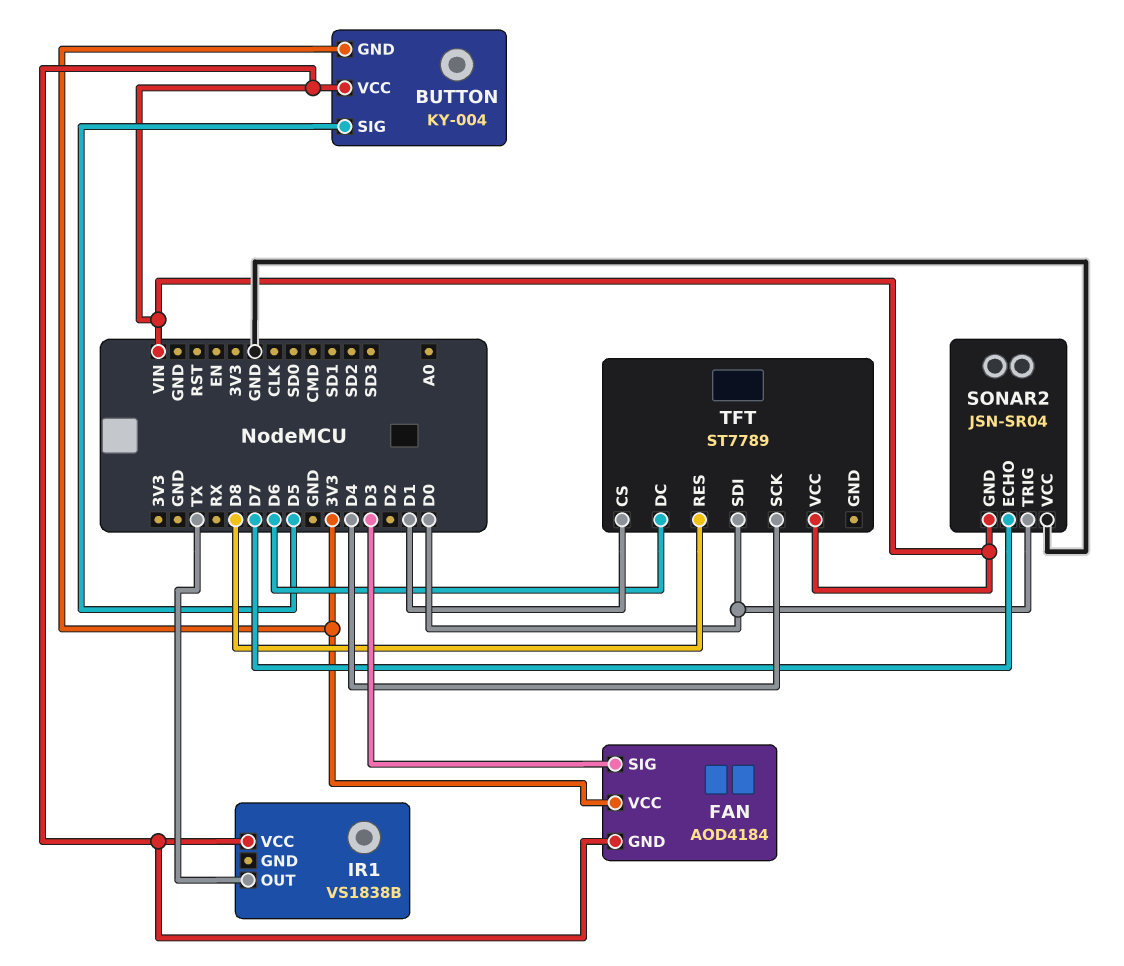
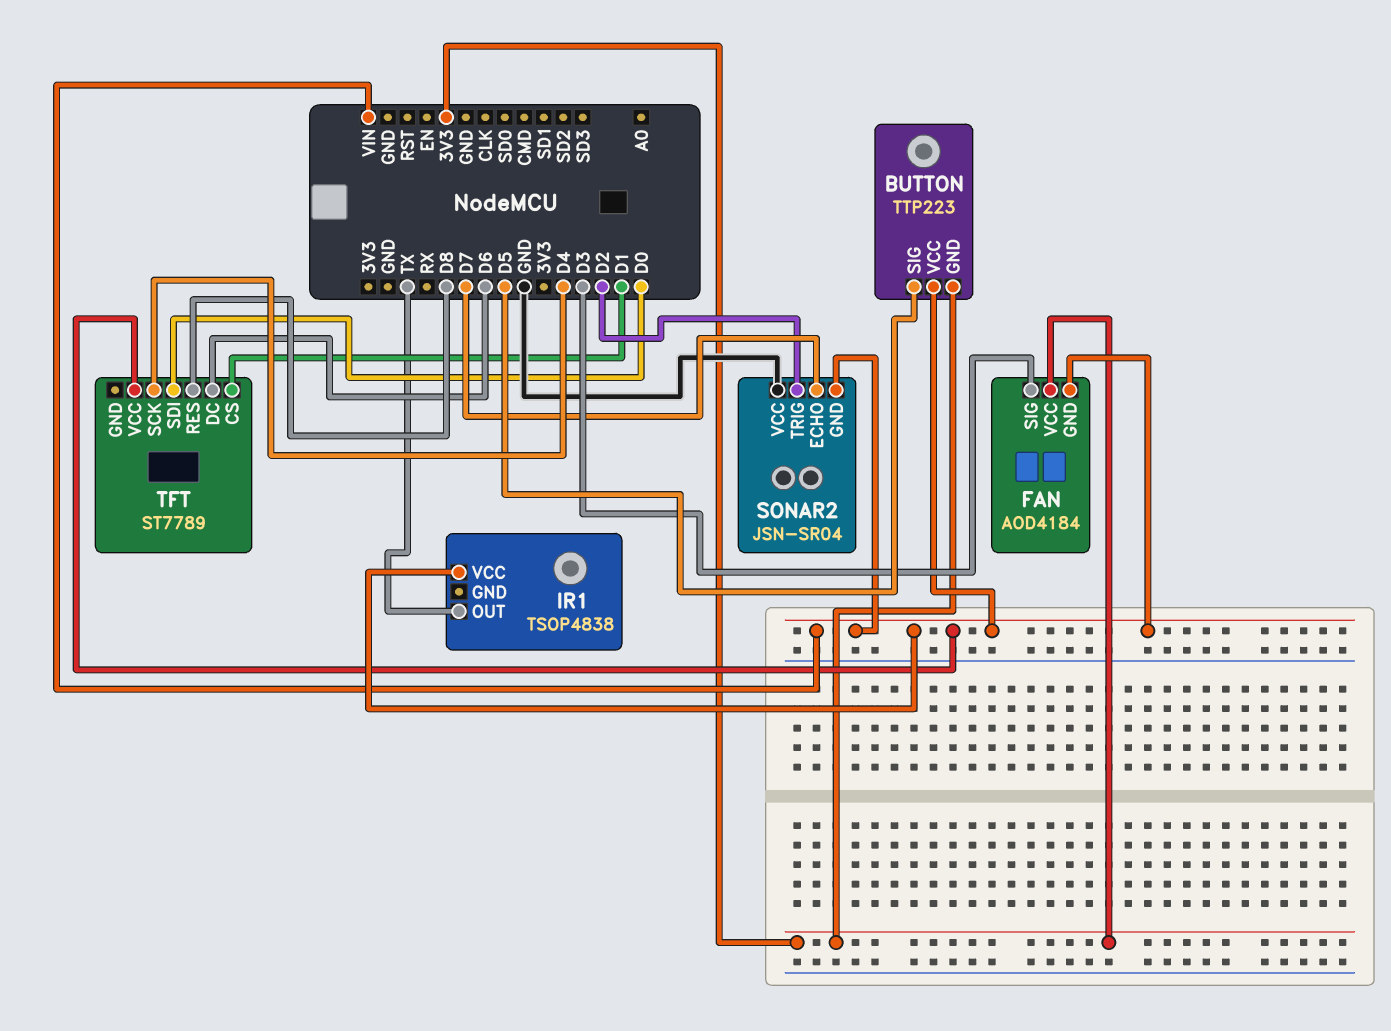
BUTTON: KY-004 -> TTP223
IR1: VS1838B -> TSOP4838
SONAR2 pin TRIG: D0 -> D2

